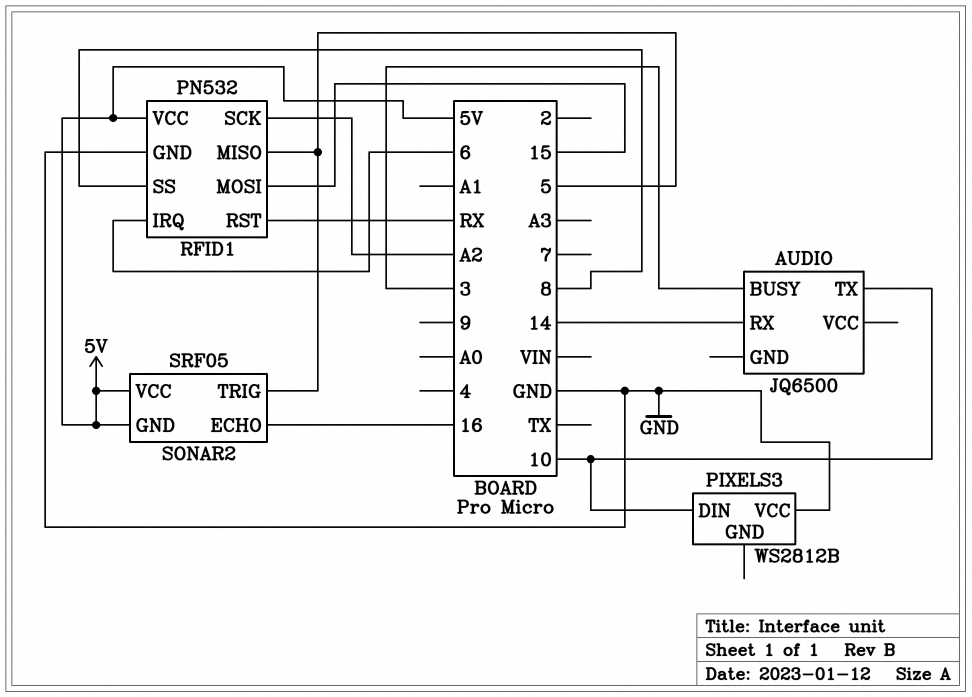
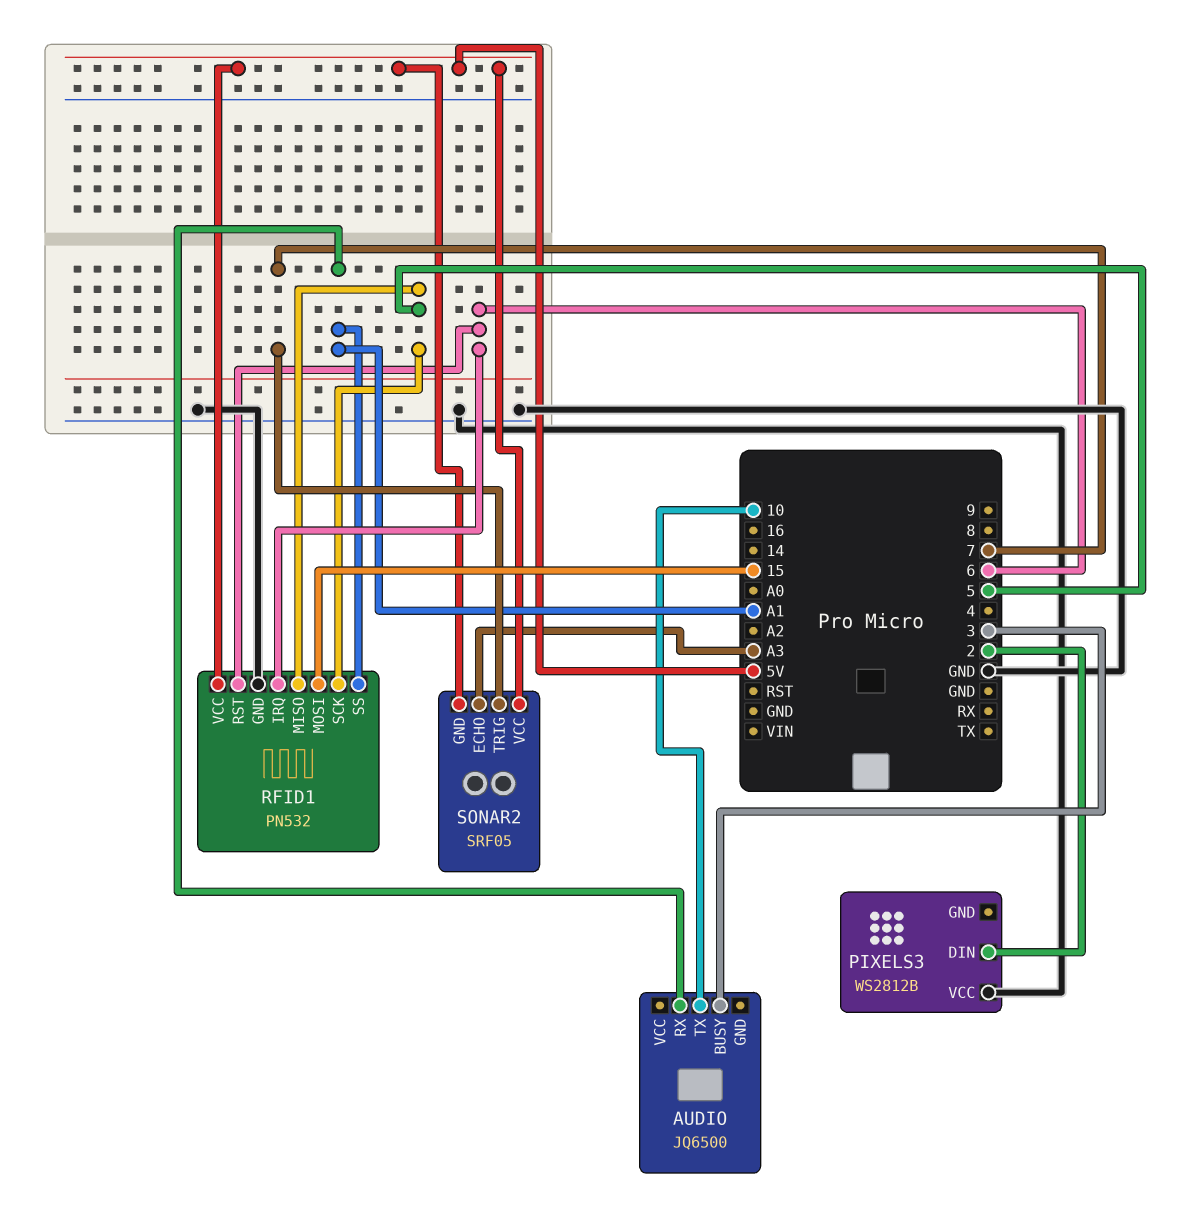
AUDIO pin RX: 14 -> A1
PIXELS3 pin DIN: 10 -> 2
RFID1 pin RST: RX -> 6
RFID1 pin SCK: A2 -> 5
RFID1 pin SS: 8 -> A1
SONAR2 pin ECHO: 16 -> A3
SONAR2 pin TRIG: 5 -> 7

